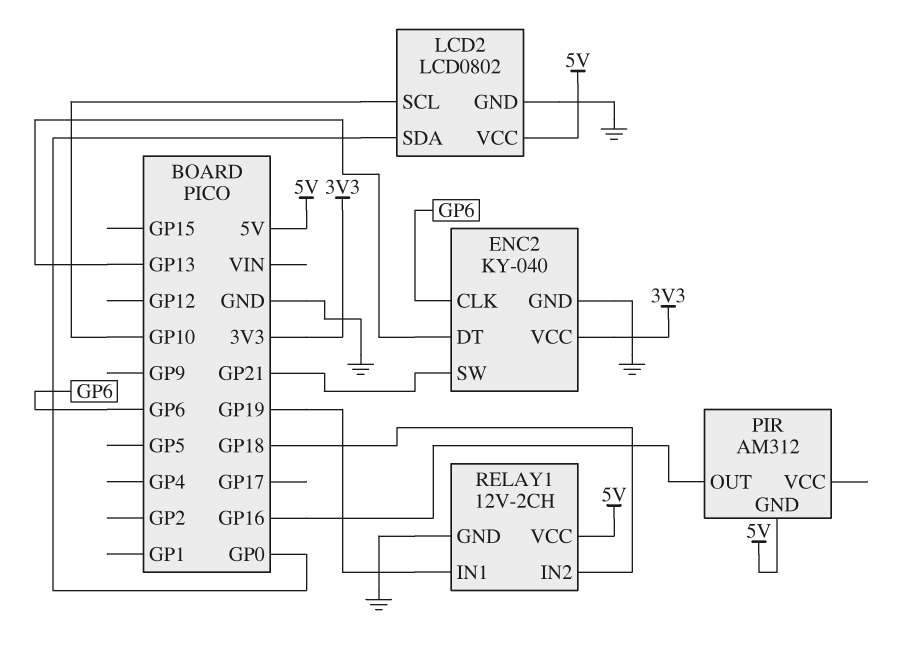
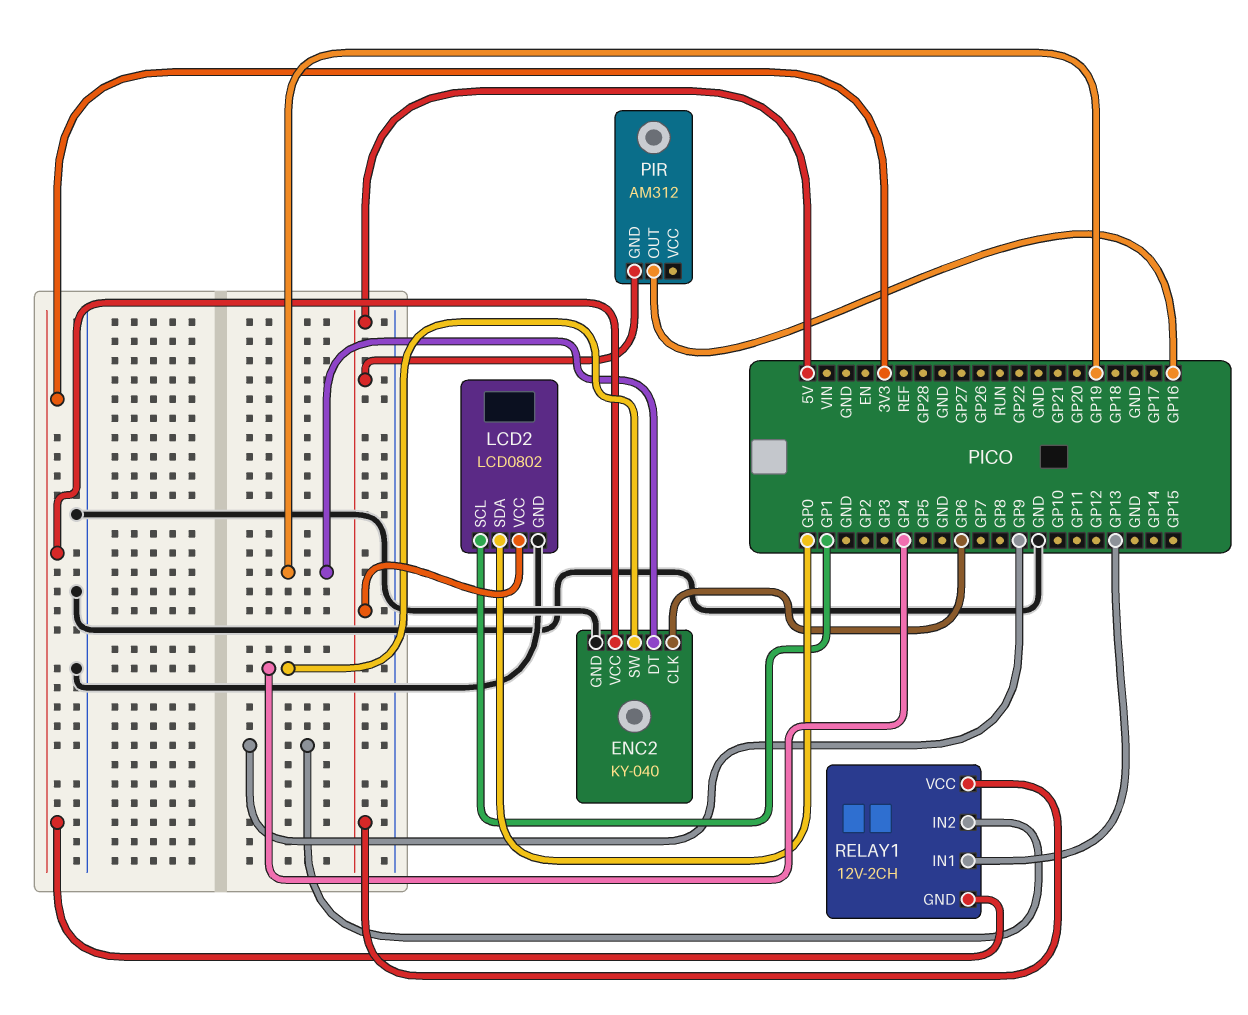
ENC2 pin DT: GP13 -> GP19
ENC2 pin SW: GP21 -> GP4
LCD2 pin SCL: GP10 -> GP1
RELAY1 pin GND: GND -> 3V3
RELAY1 pin IN1: GP19 -> GP13
RELAY1 pin IN2: GP18 -> GP9

